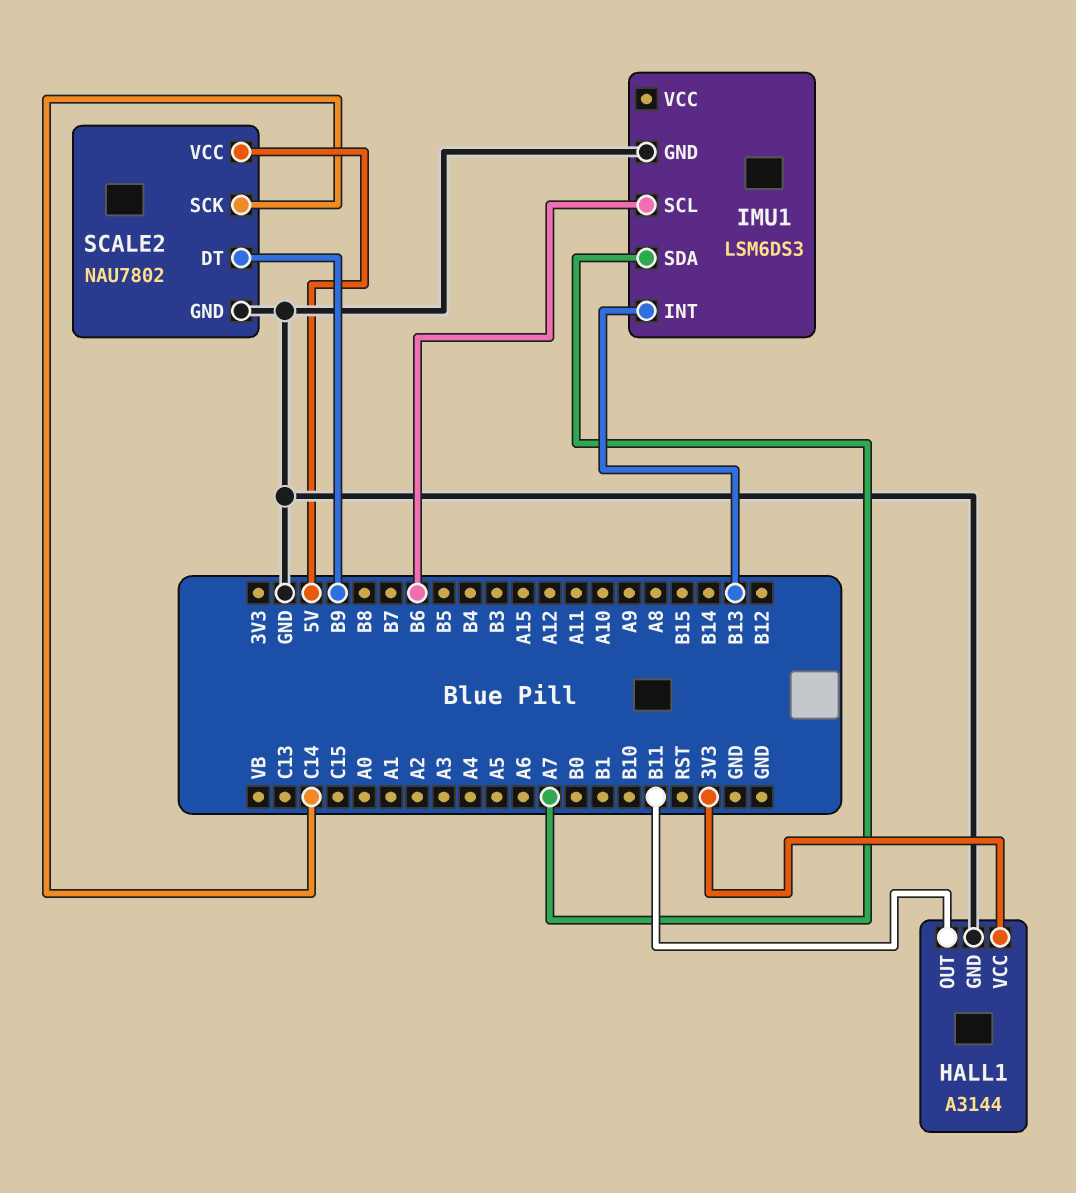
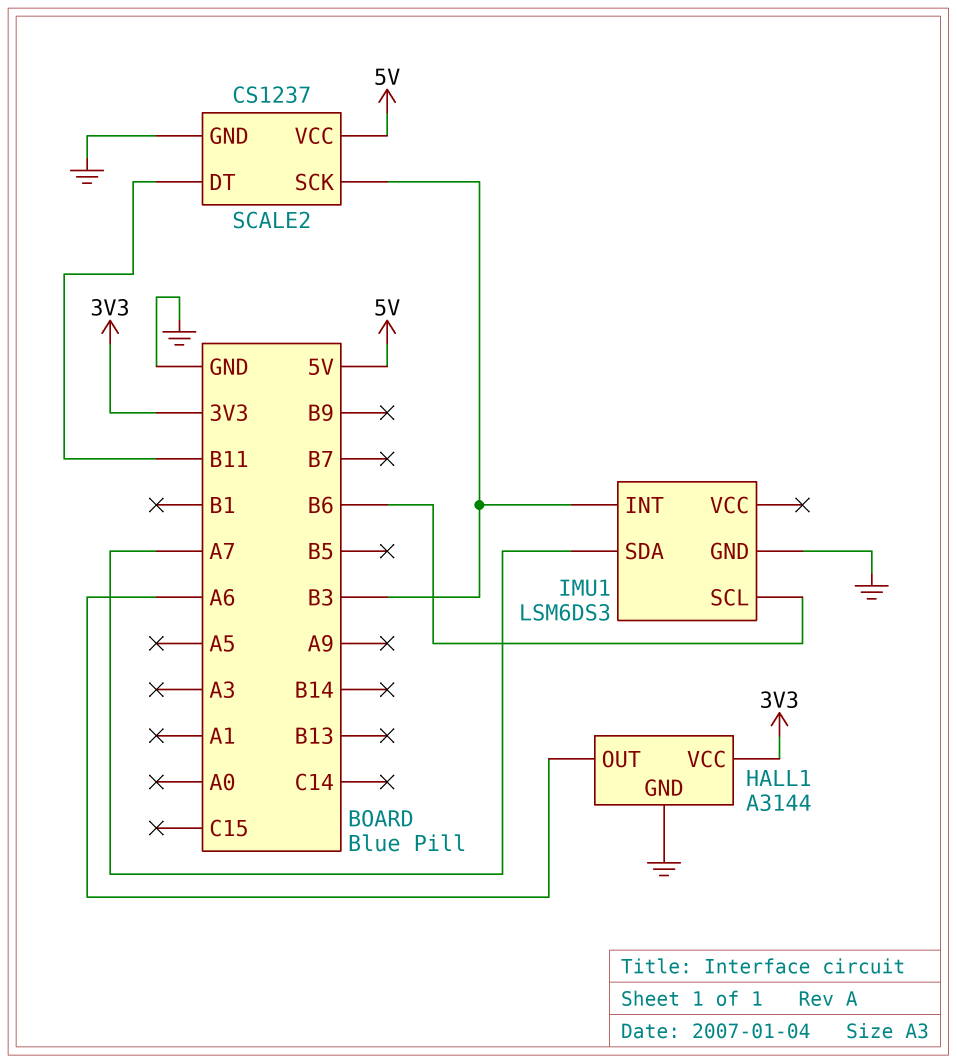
HALL1 pin OUT: B11 -> A6
IMU1 pin INT: B13 -> B3
SCALE2: NAU7802 -> CS1237
SCALE2 pin DT: B9 -> B11
SCALE2 pin SCK: C14 -> B3

